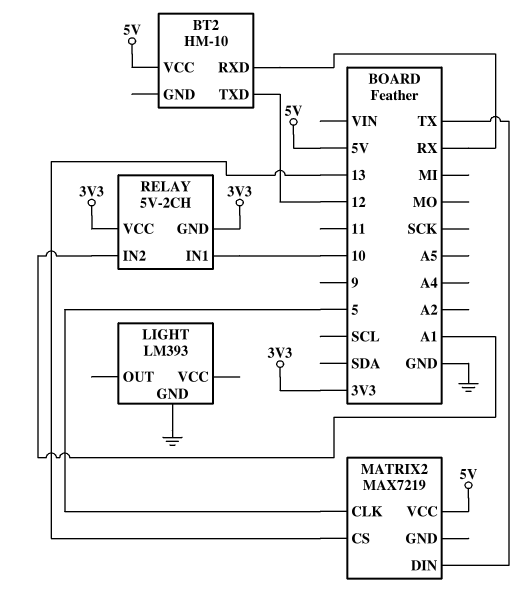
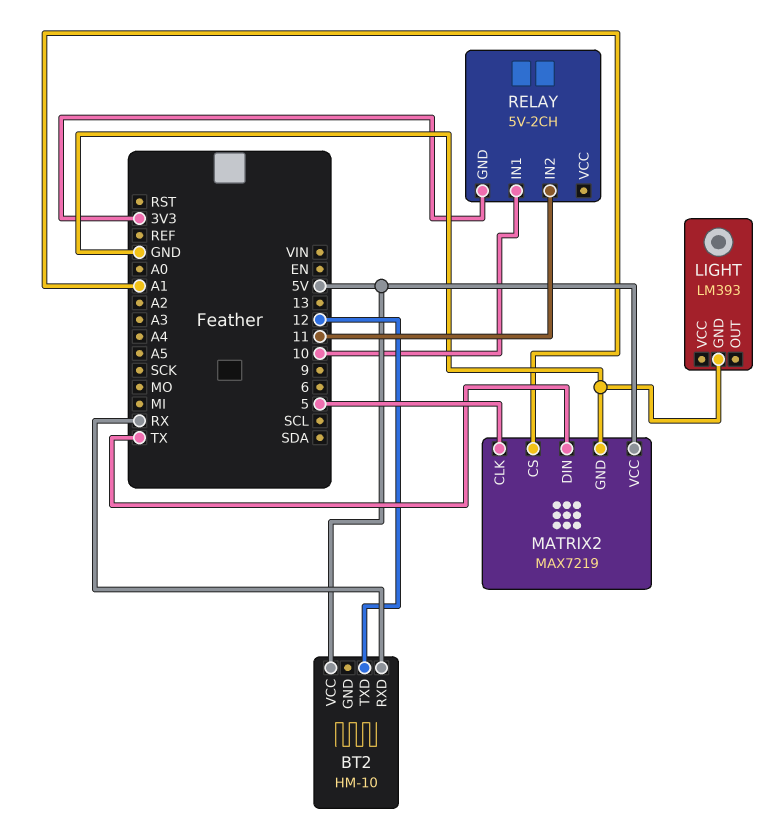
MATRIX2 pin CS: 13 -> A1
MATRIX2 pin GND: none -> GND
RELAY pin IN2: A1 -> 11
RELAY pin VCC: 3V3 -> none

